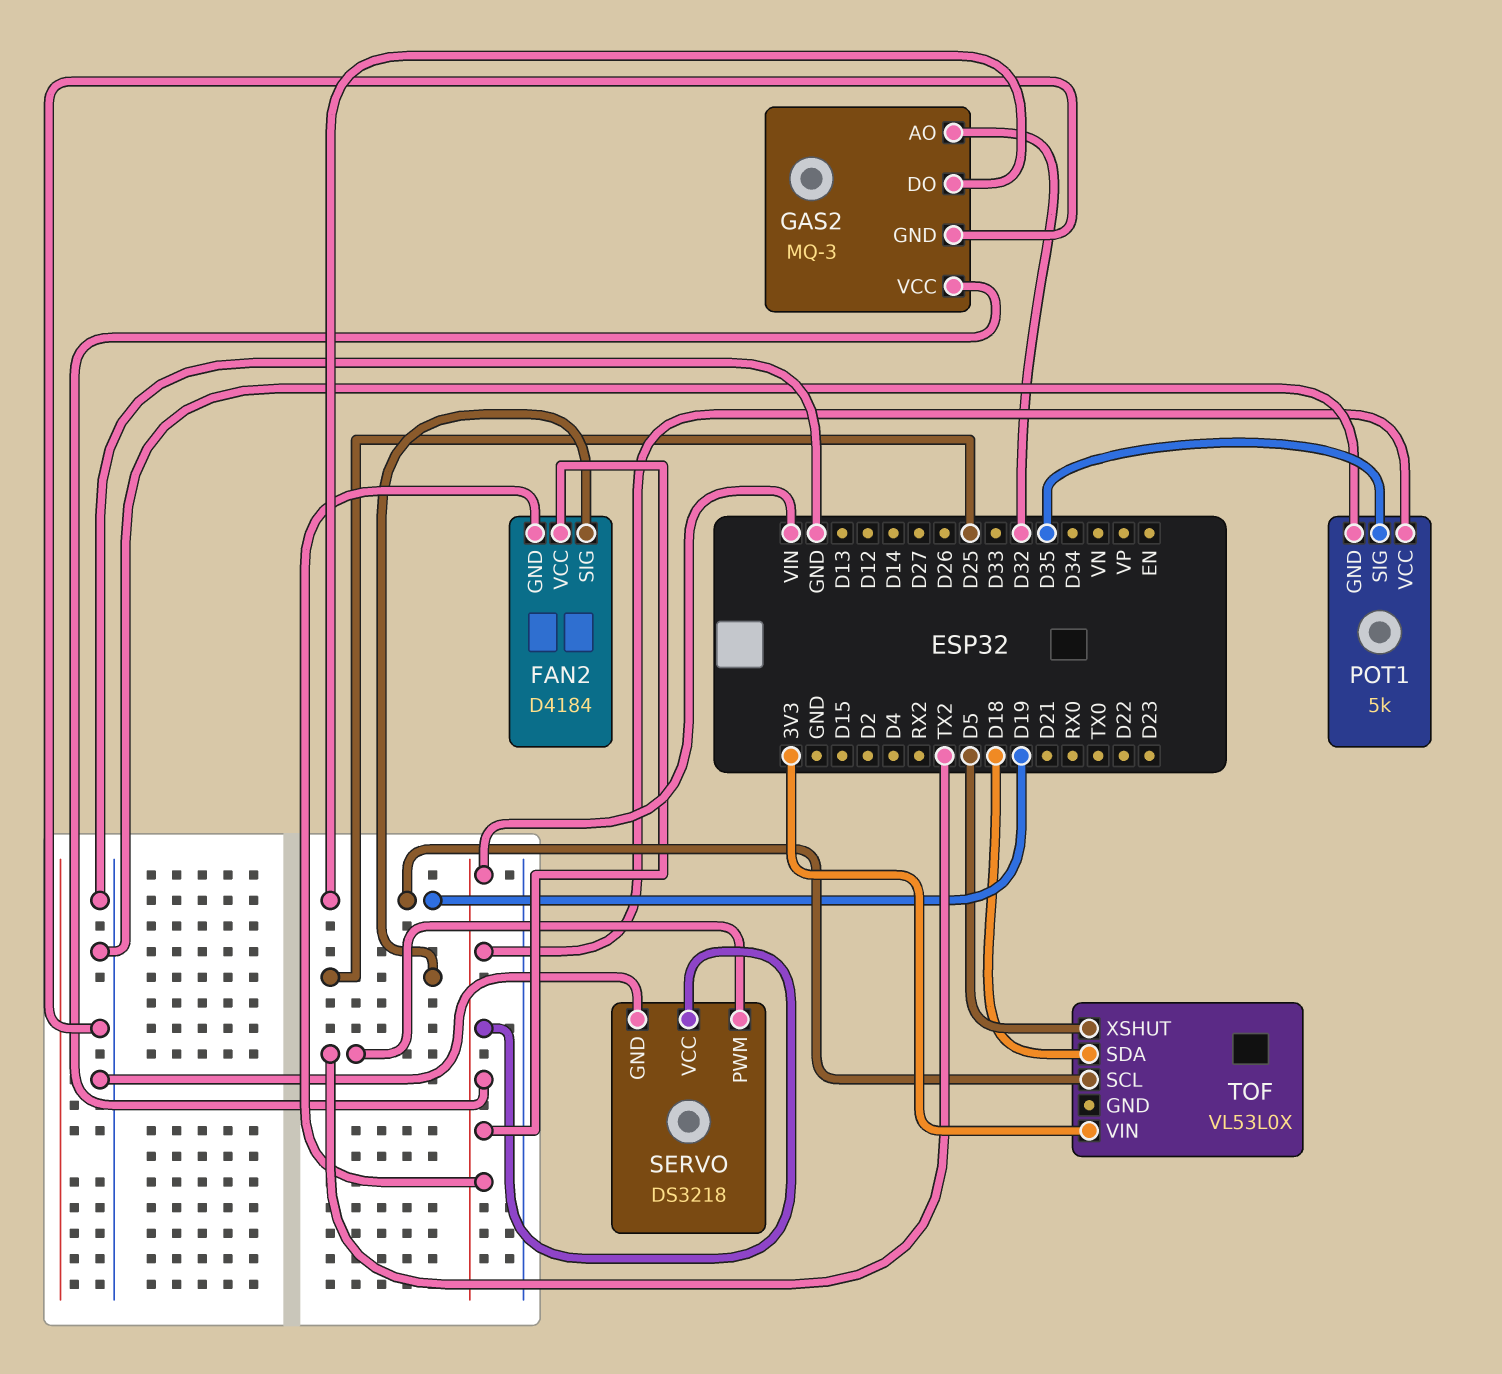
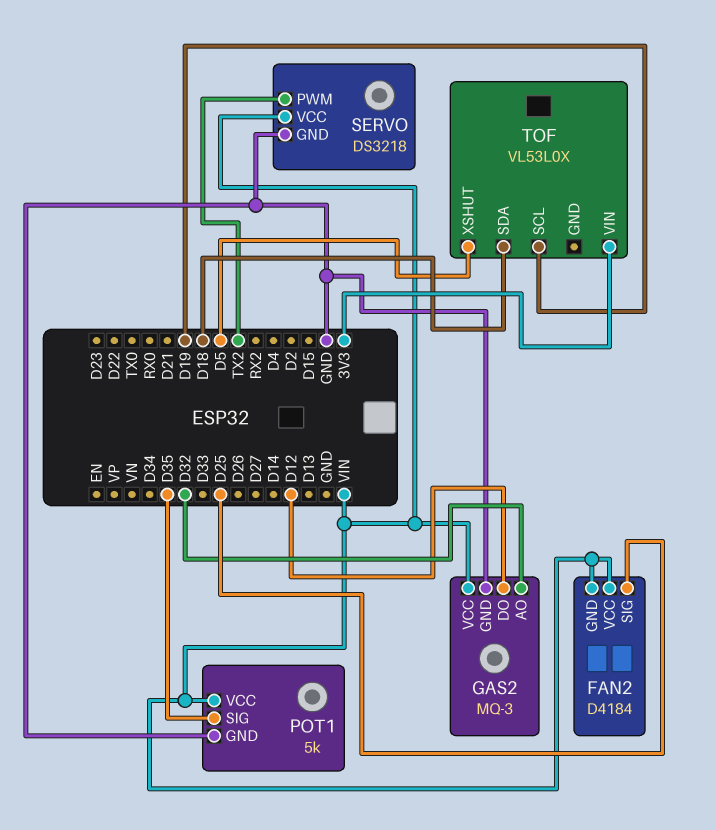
GAS2 pin DO: D19 -> D12

